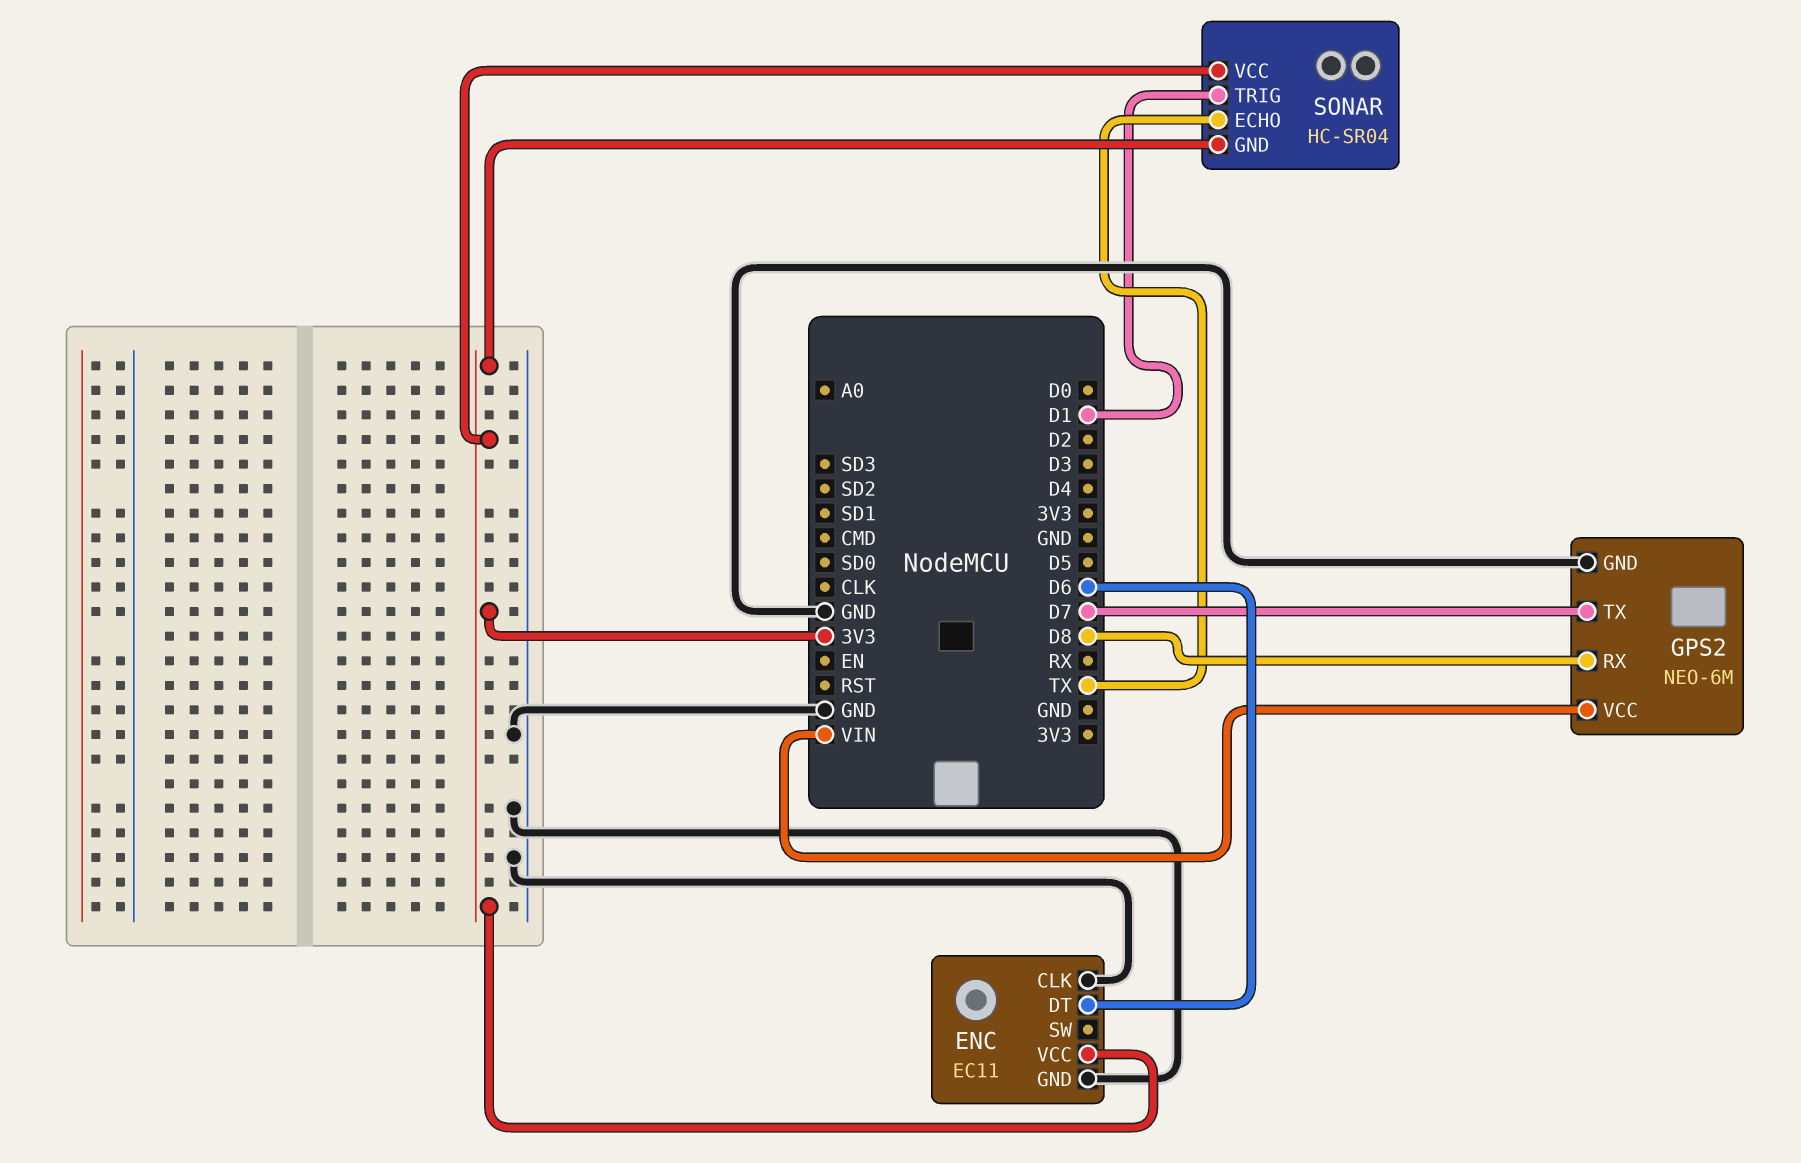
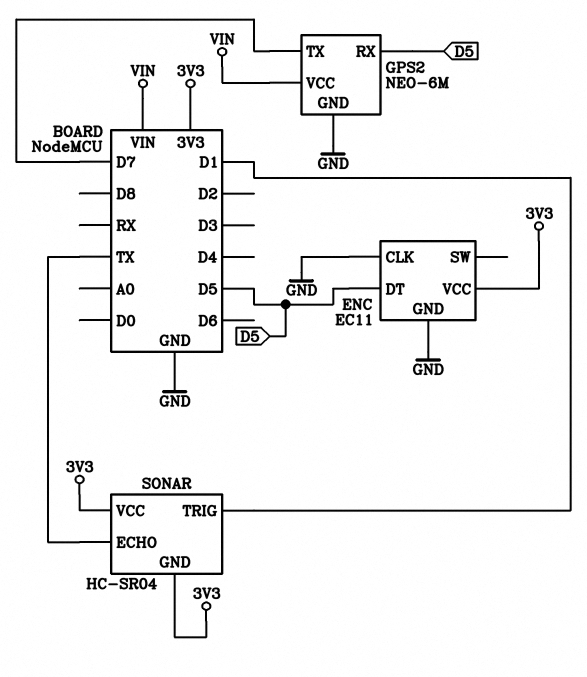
ENC pin DT: D6 -> D5
GPS2 pin RX: D8 -> D5

